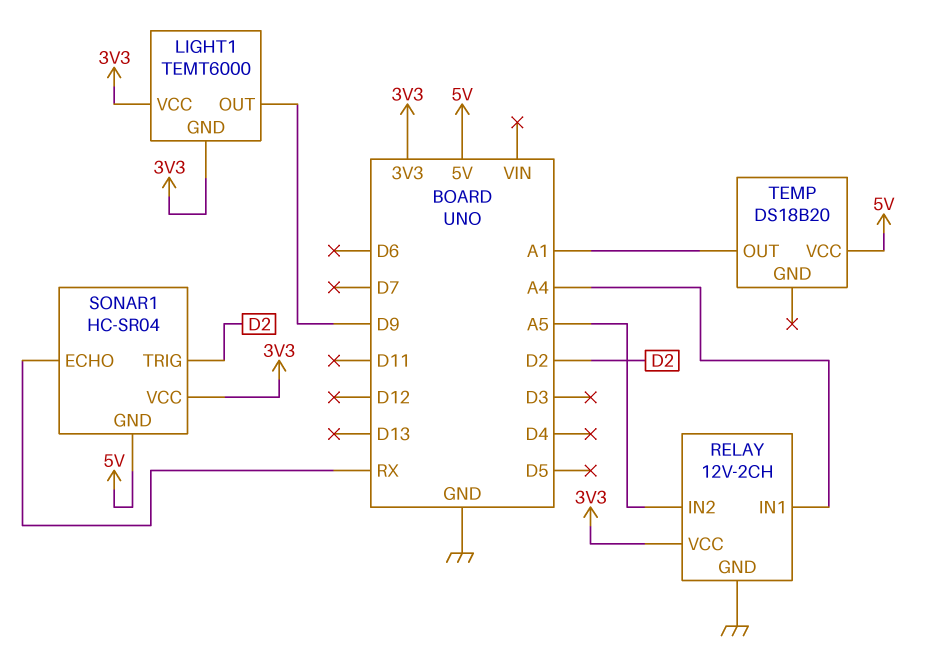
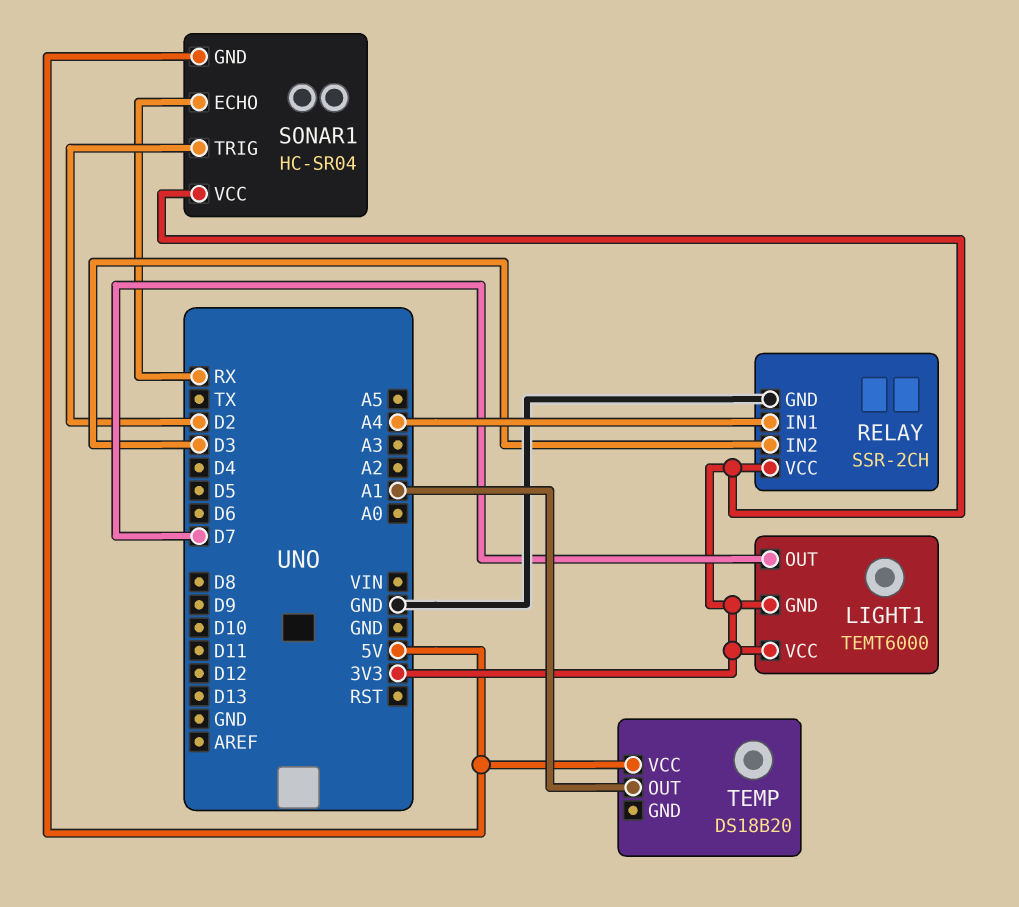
LIGHT1 pin OUT: D9 -> D7
RELAY: 12V-2CH -> SSR-2CH
RELAY pin IN2: A5 -> D3

